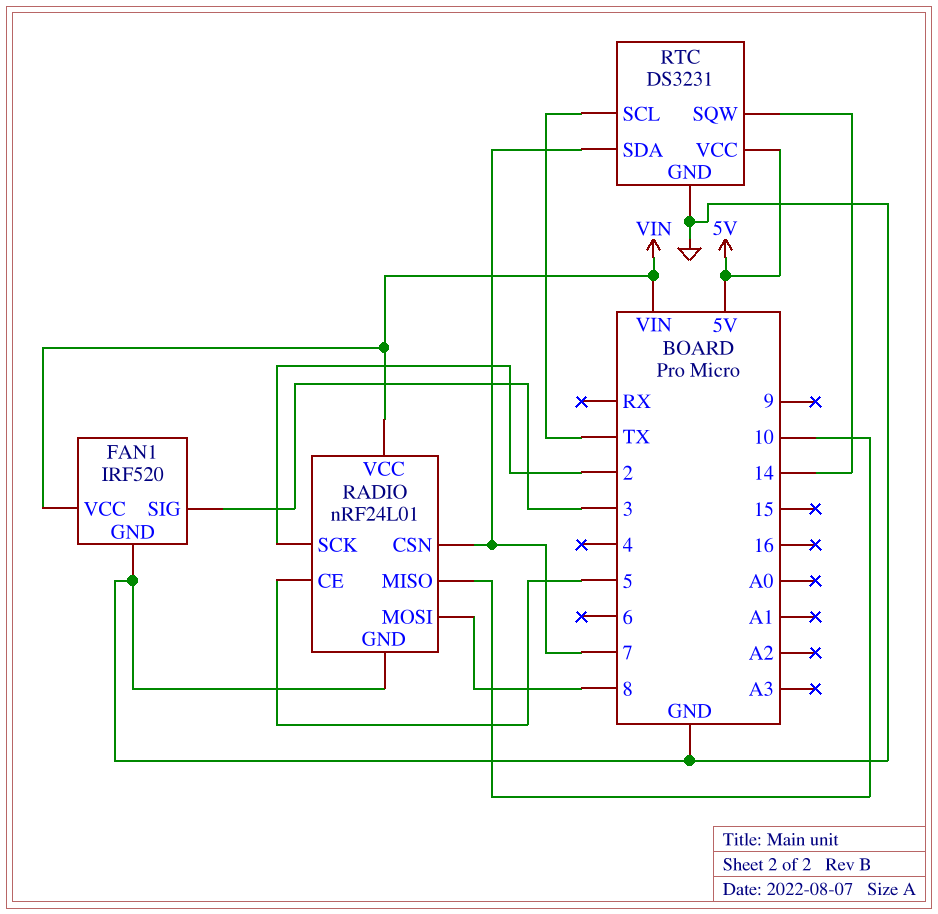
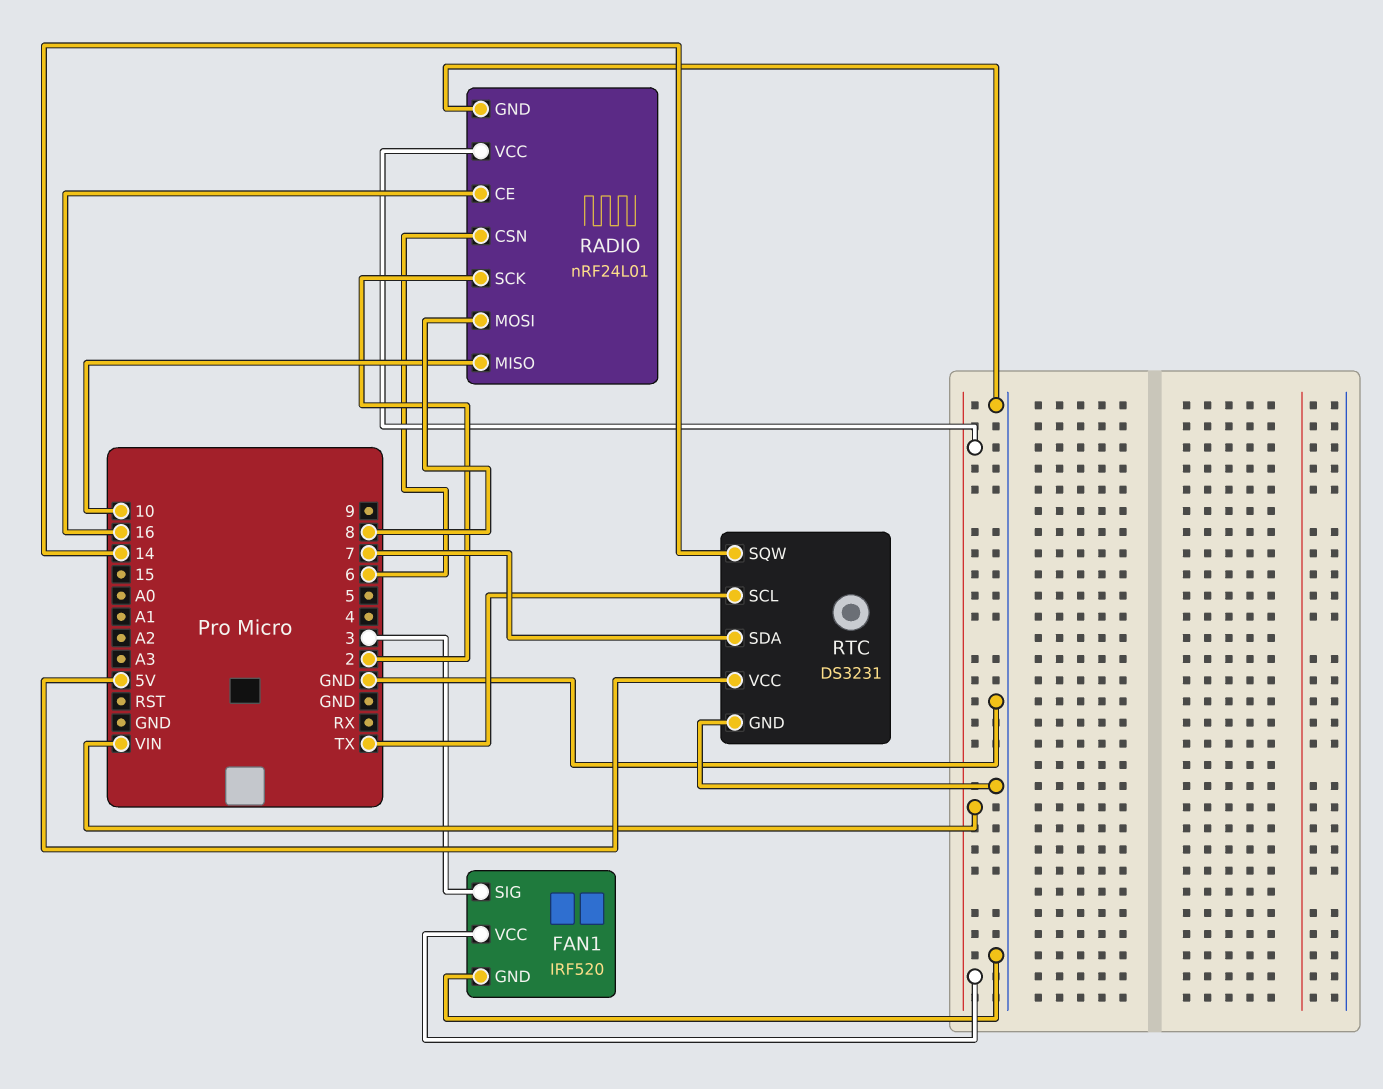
RADIO pin CE: 5 -> 16
RADIO pin CSN: 7 -> 6

